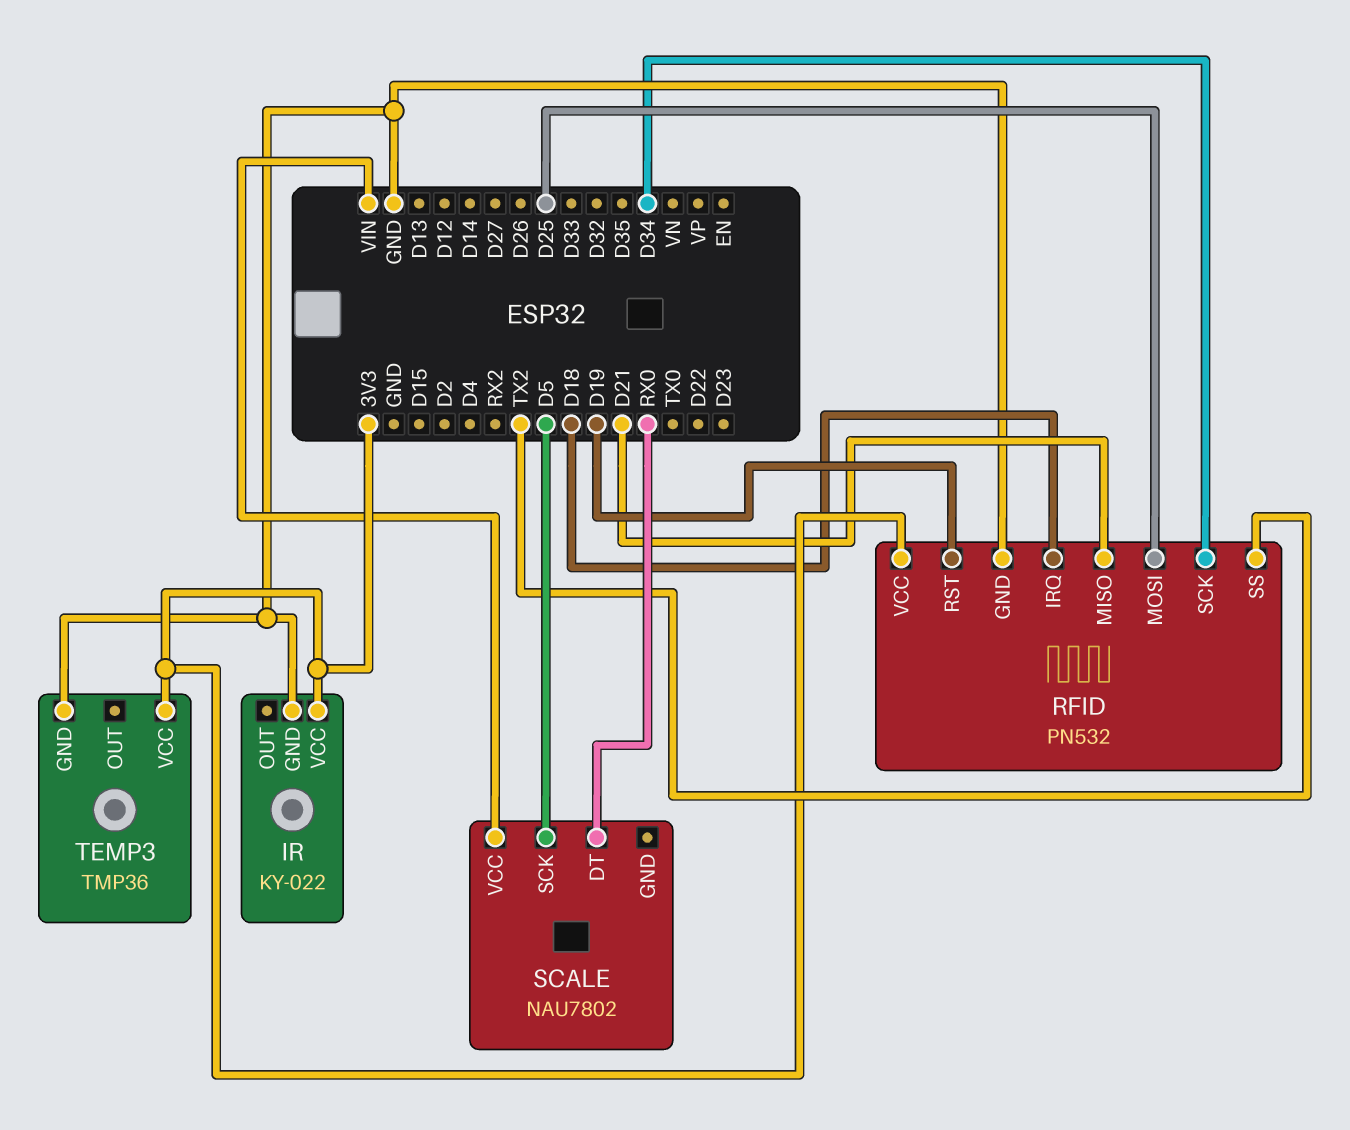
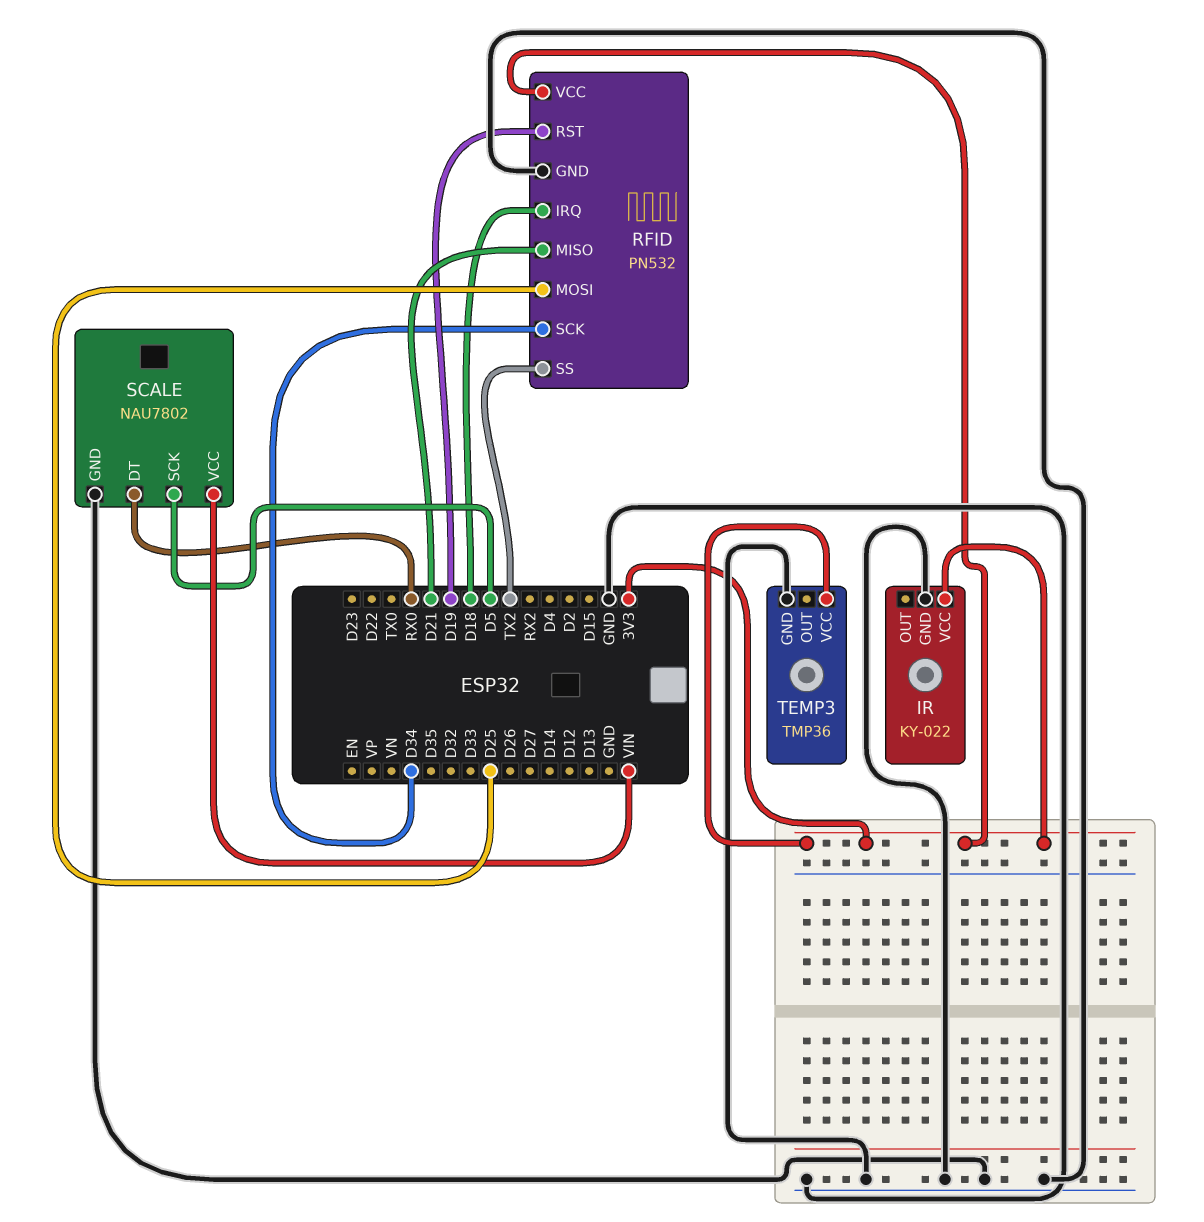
SCALE pin GND: none -> GND

